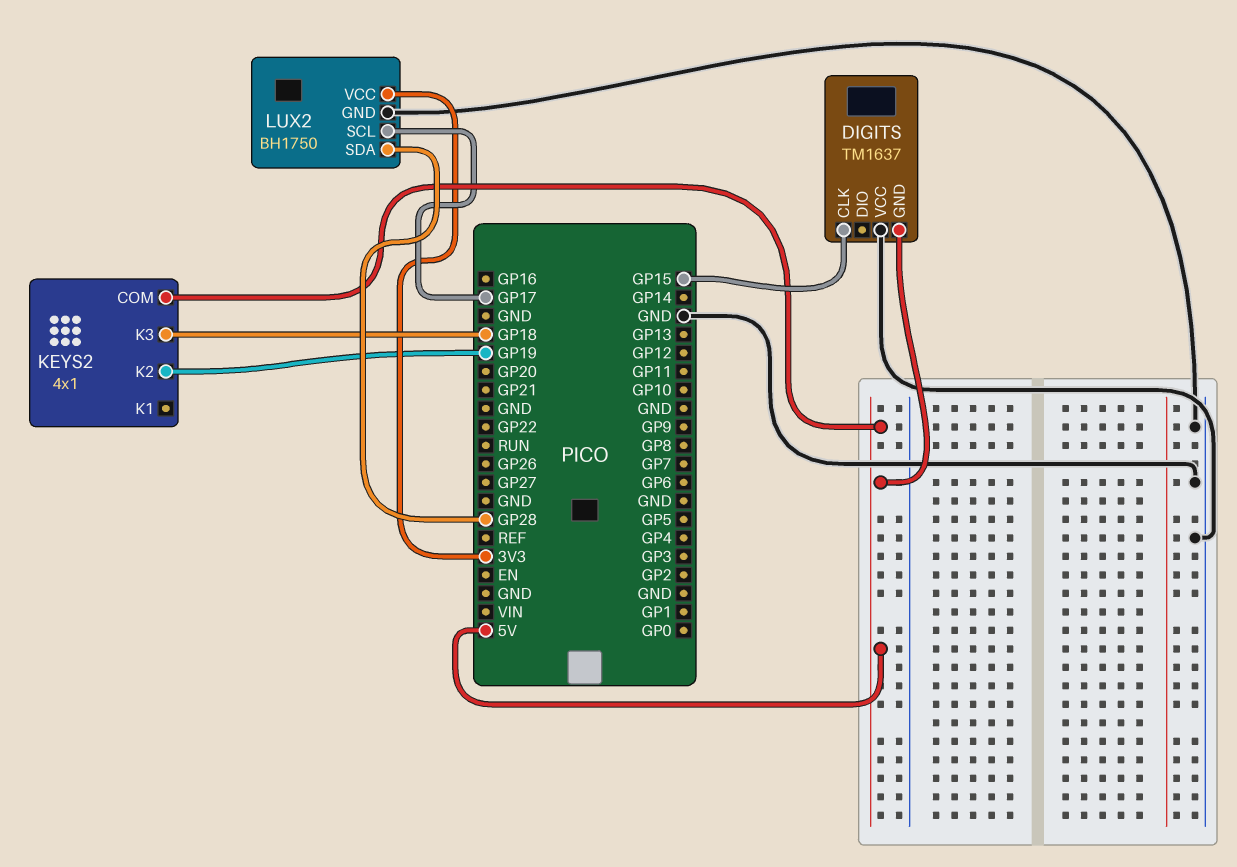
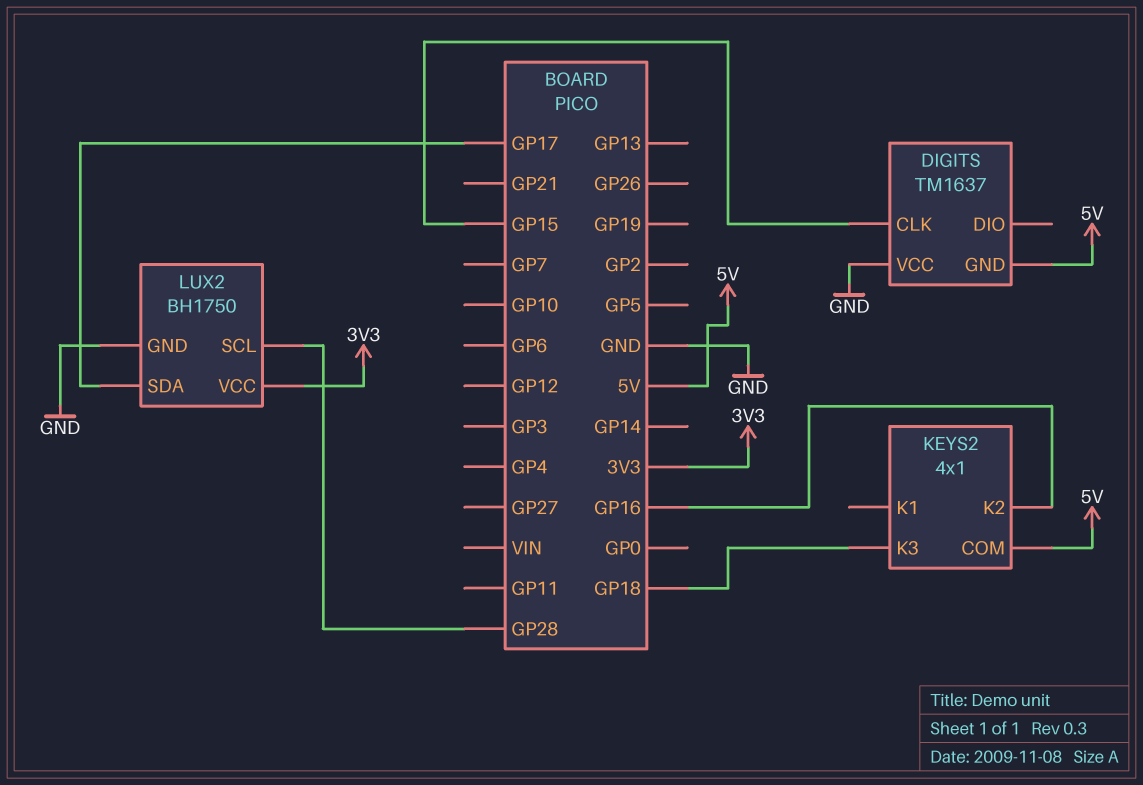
KEYS2 pin K2: GP19 -> GP16
LUX2 pin SCL: GP17 -> GP28
LUX2 pin SDA: GP28 -> GP17

